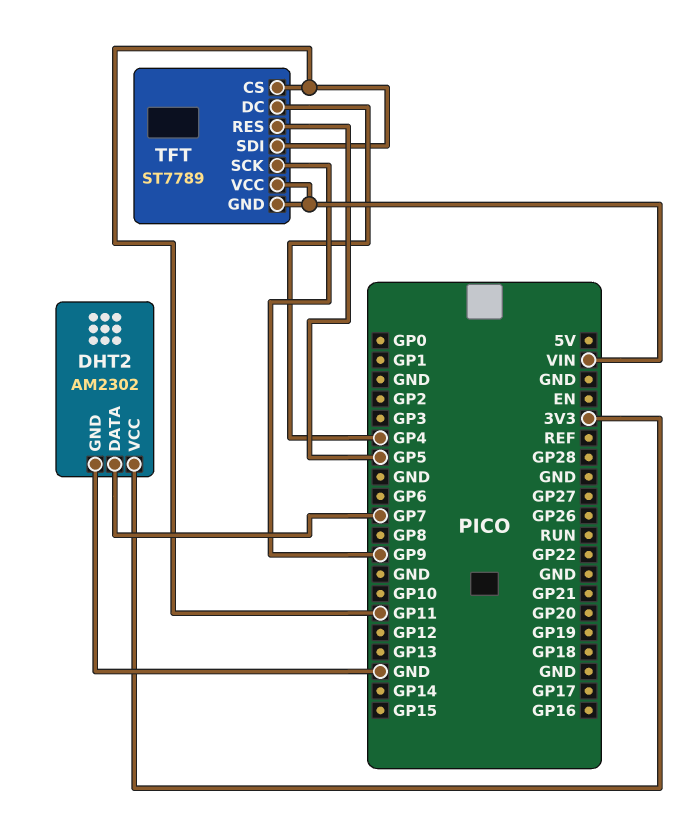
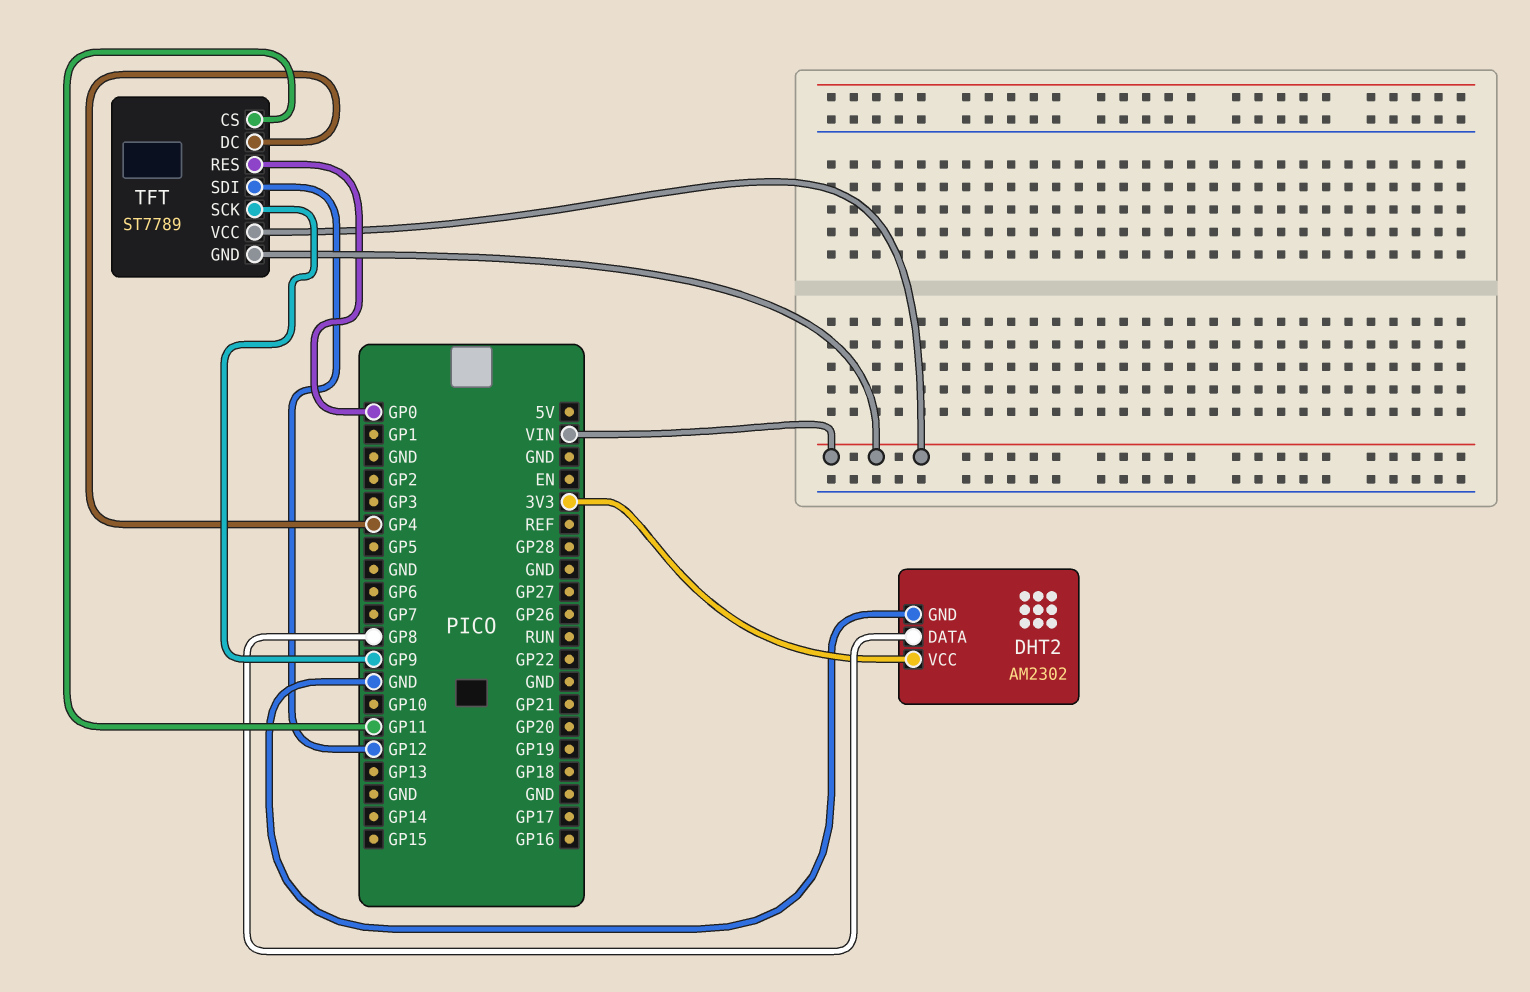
DHT2 pin DATA: GP7 -> GP8
TFT pin RES: GP5 -> GP0
TFT pin SDI: GP11 -> GP12

